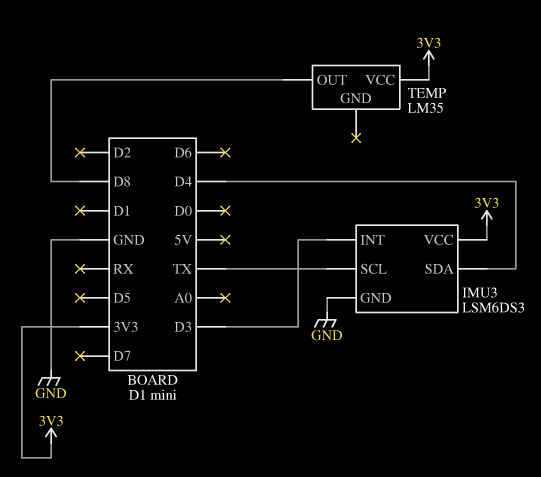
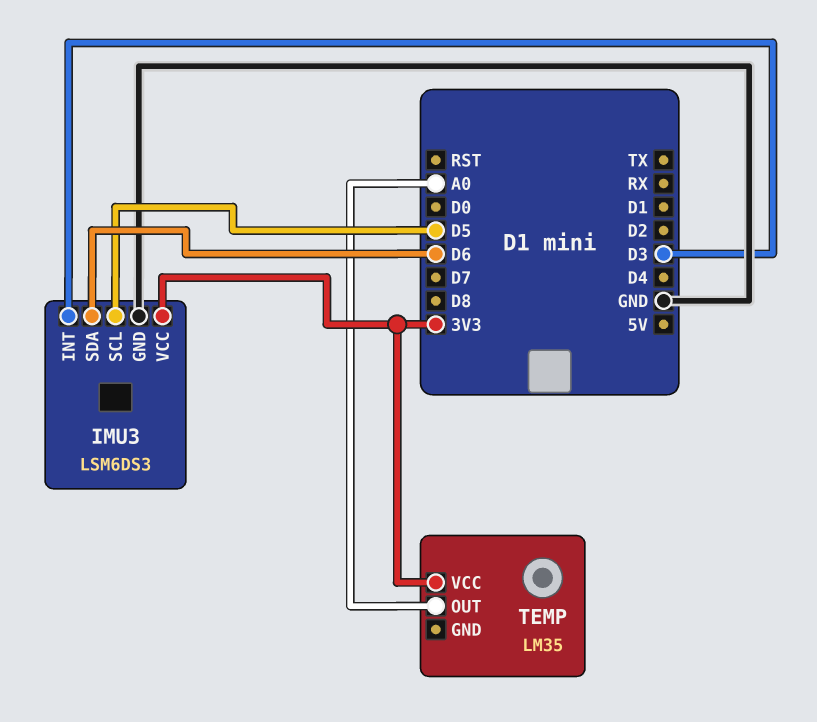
IMU3 pin SCL: TX -> D5
IMU3 pin SDA: D4 -> D6
TEMP pin OUT: D8 -> A0

